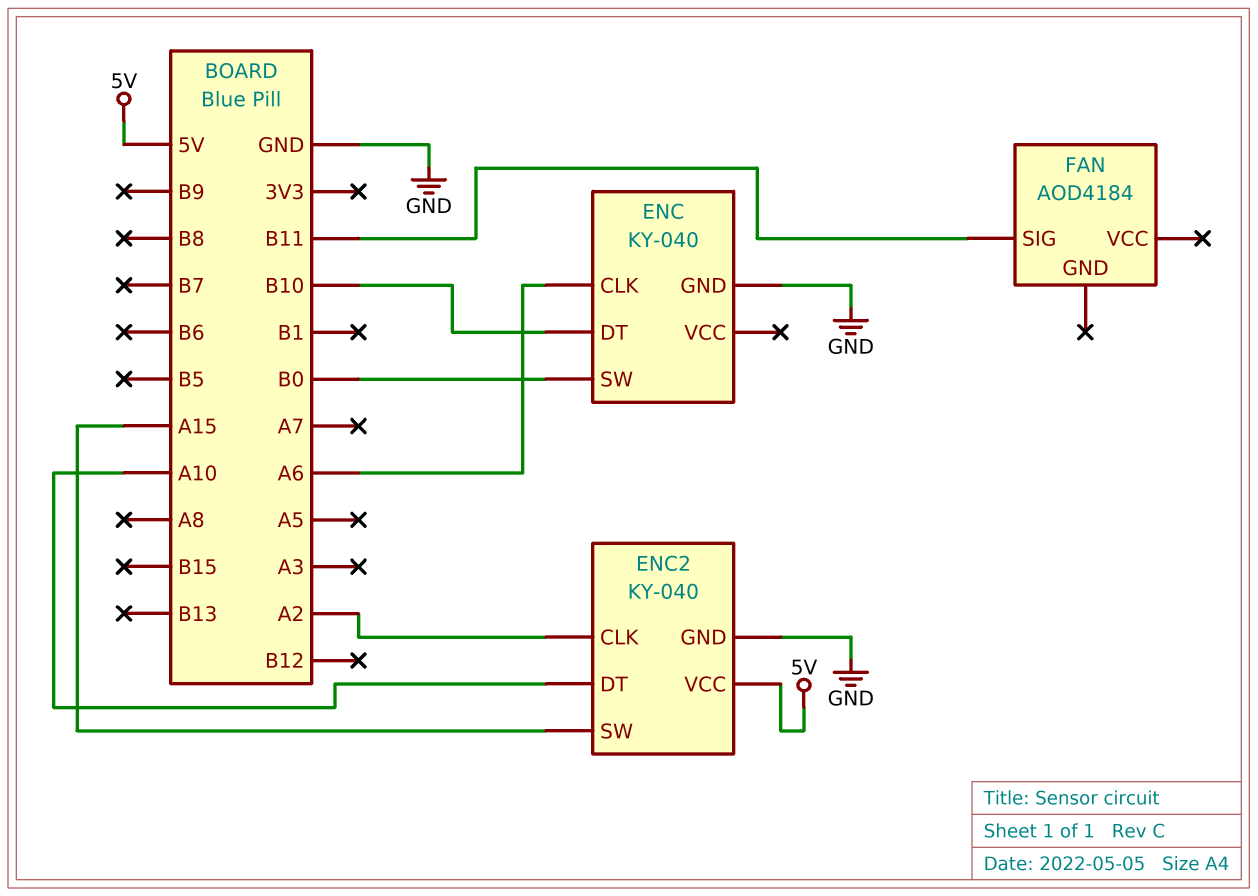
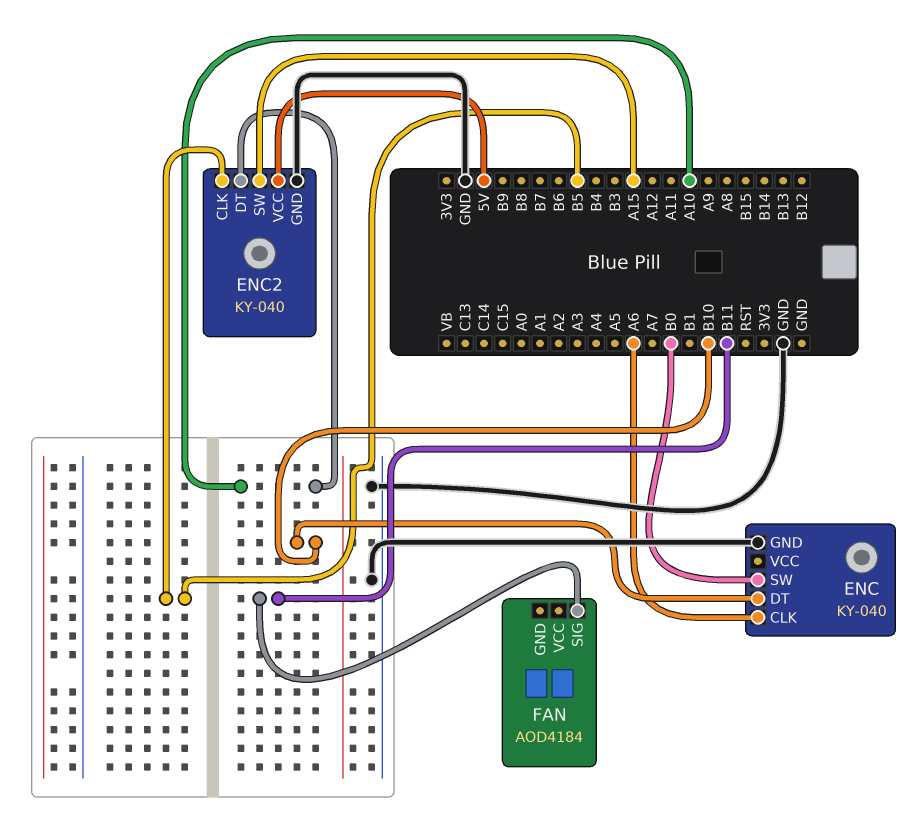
ENC2 pin CLK: A2 -> B5

